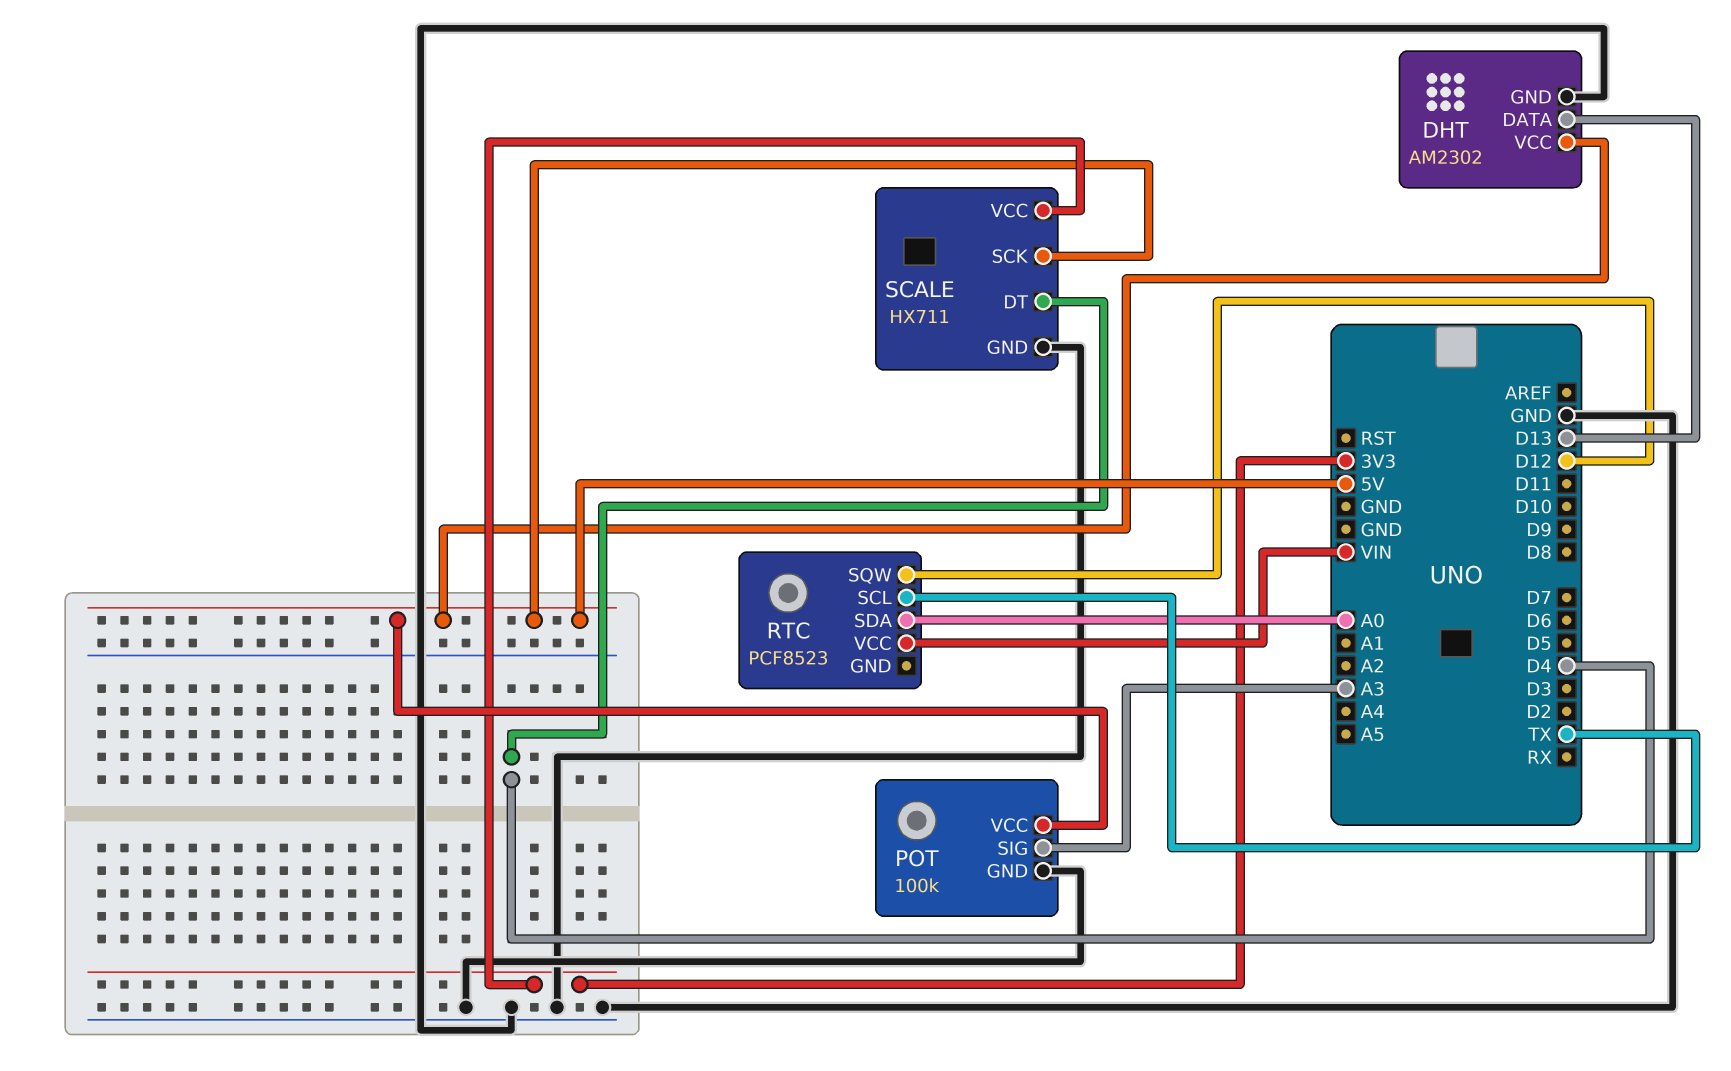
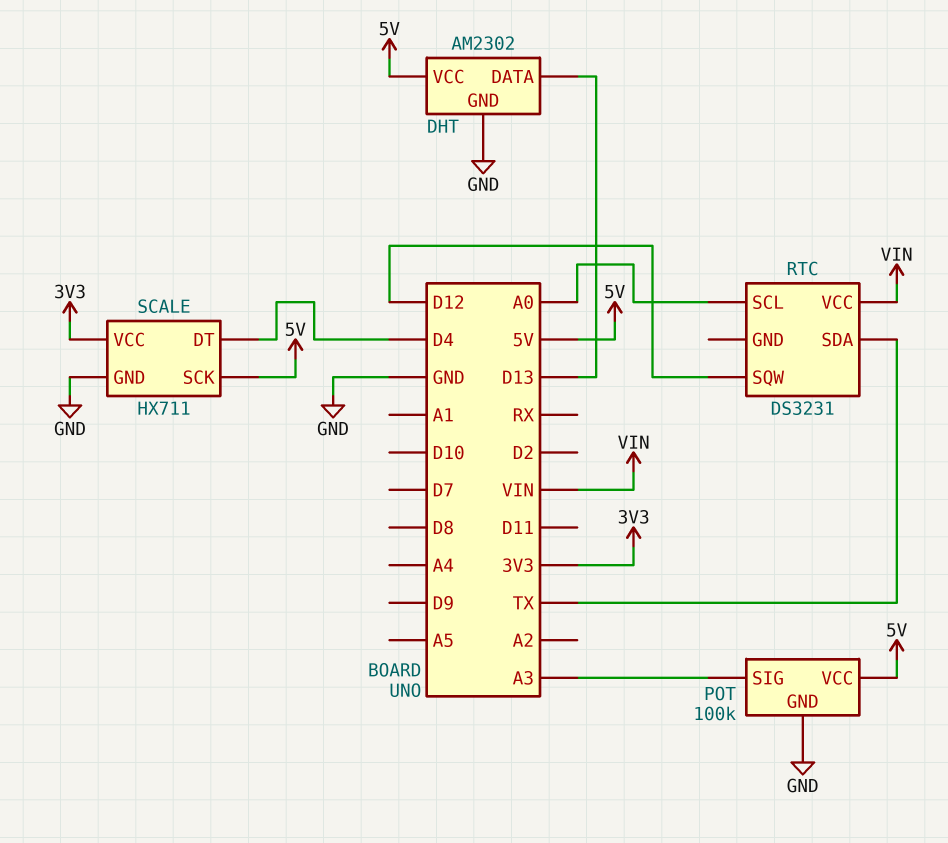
RTC: PCF8523 -> DS3231
RTC pin SCL: TX -> A0
RTC pin SDA: A0 -> TX

